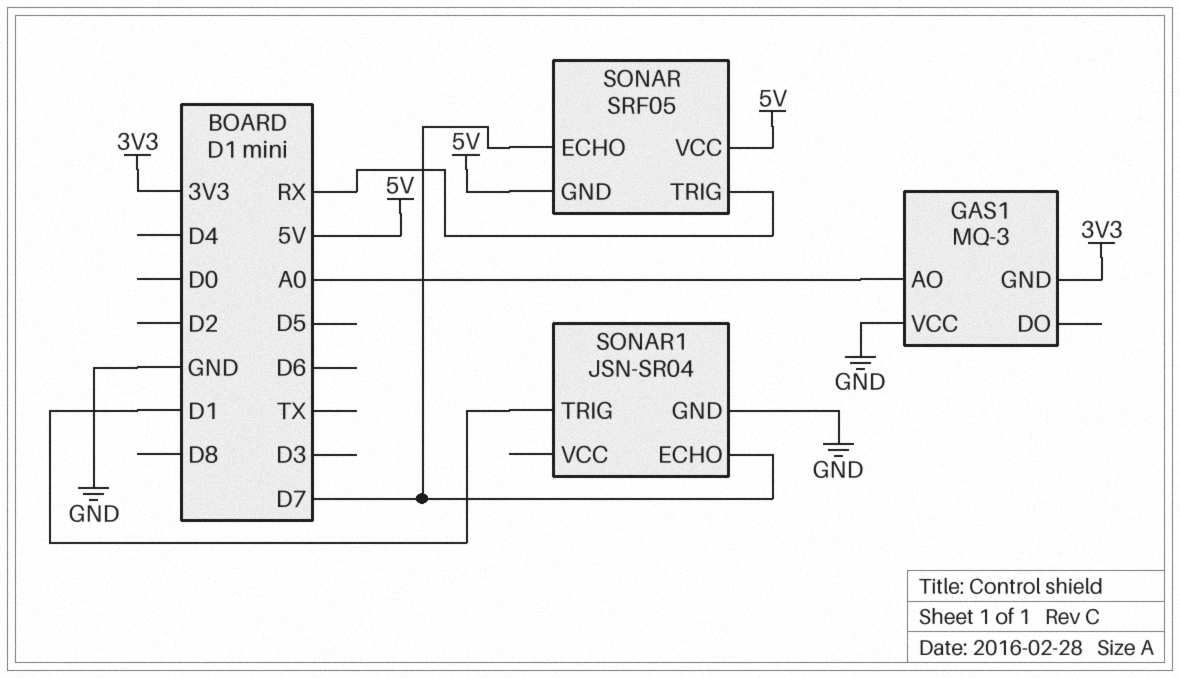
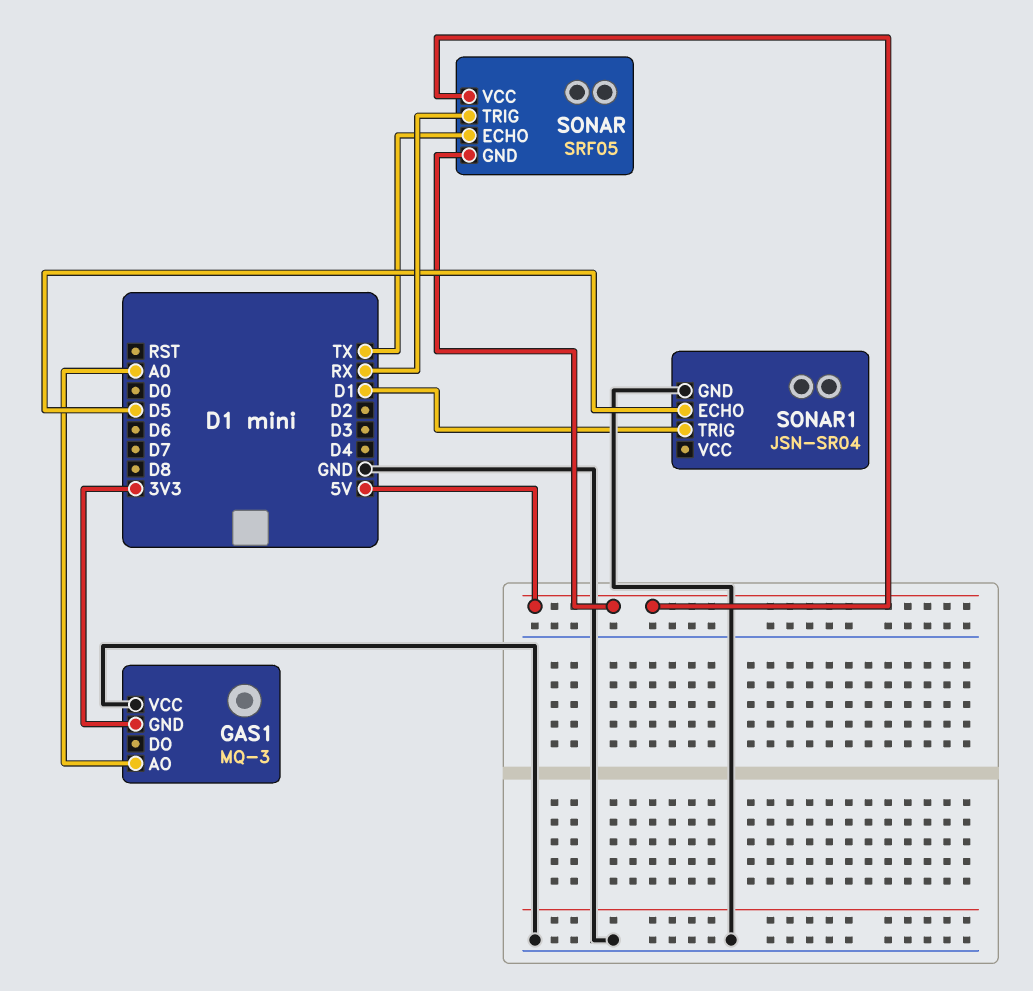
SONAR pin ECHO: D7 -> TX
SONAR1 pin ECHO: D7 -> D5

